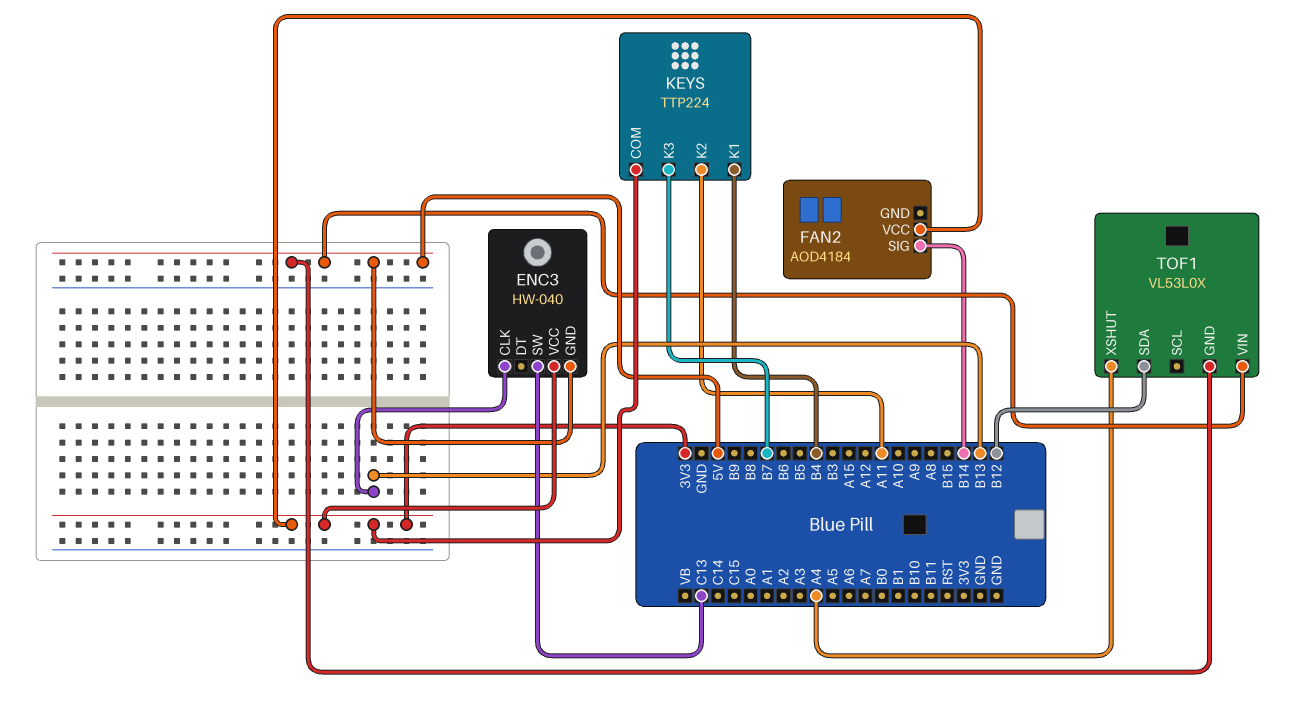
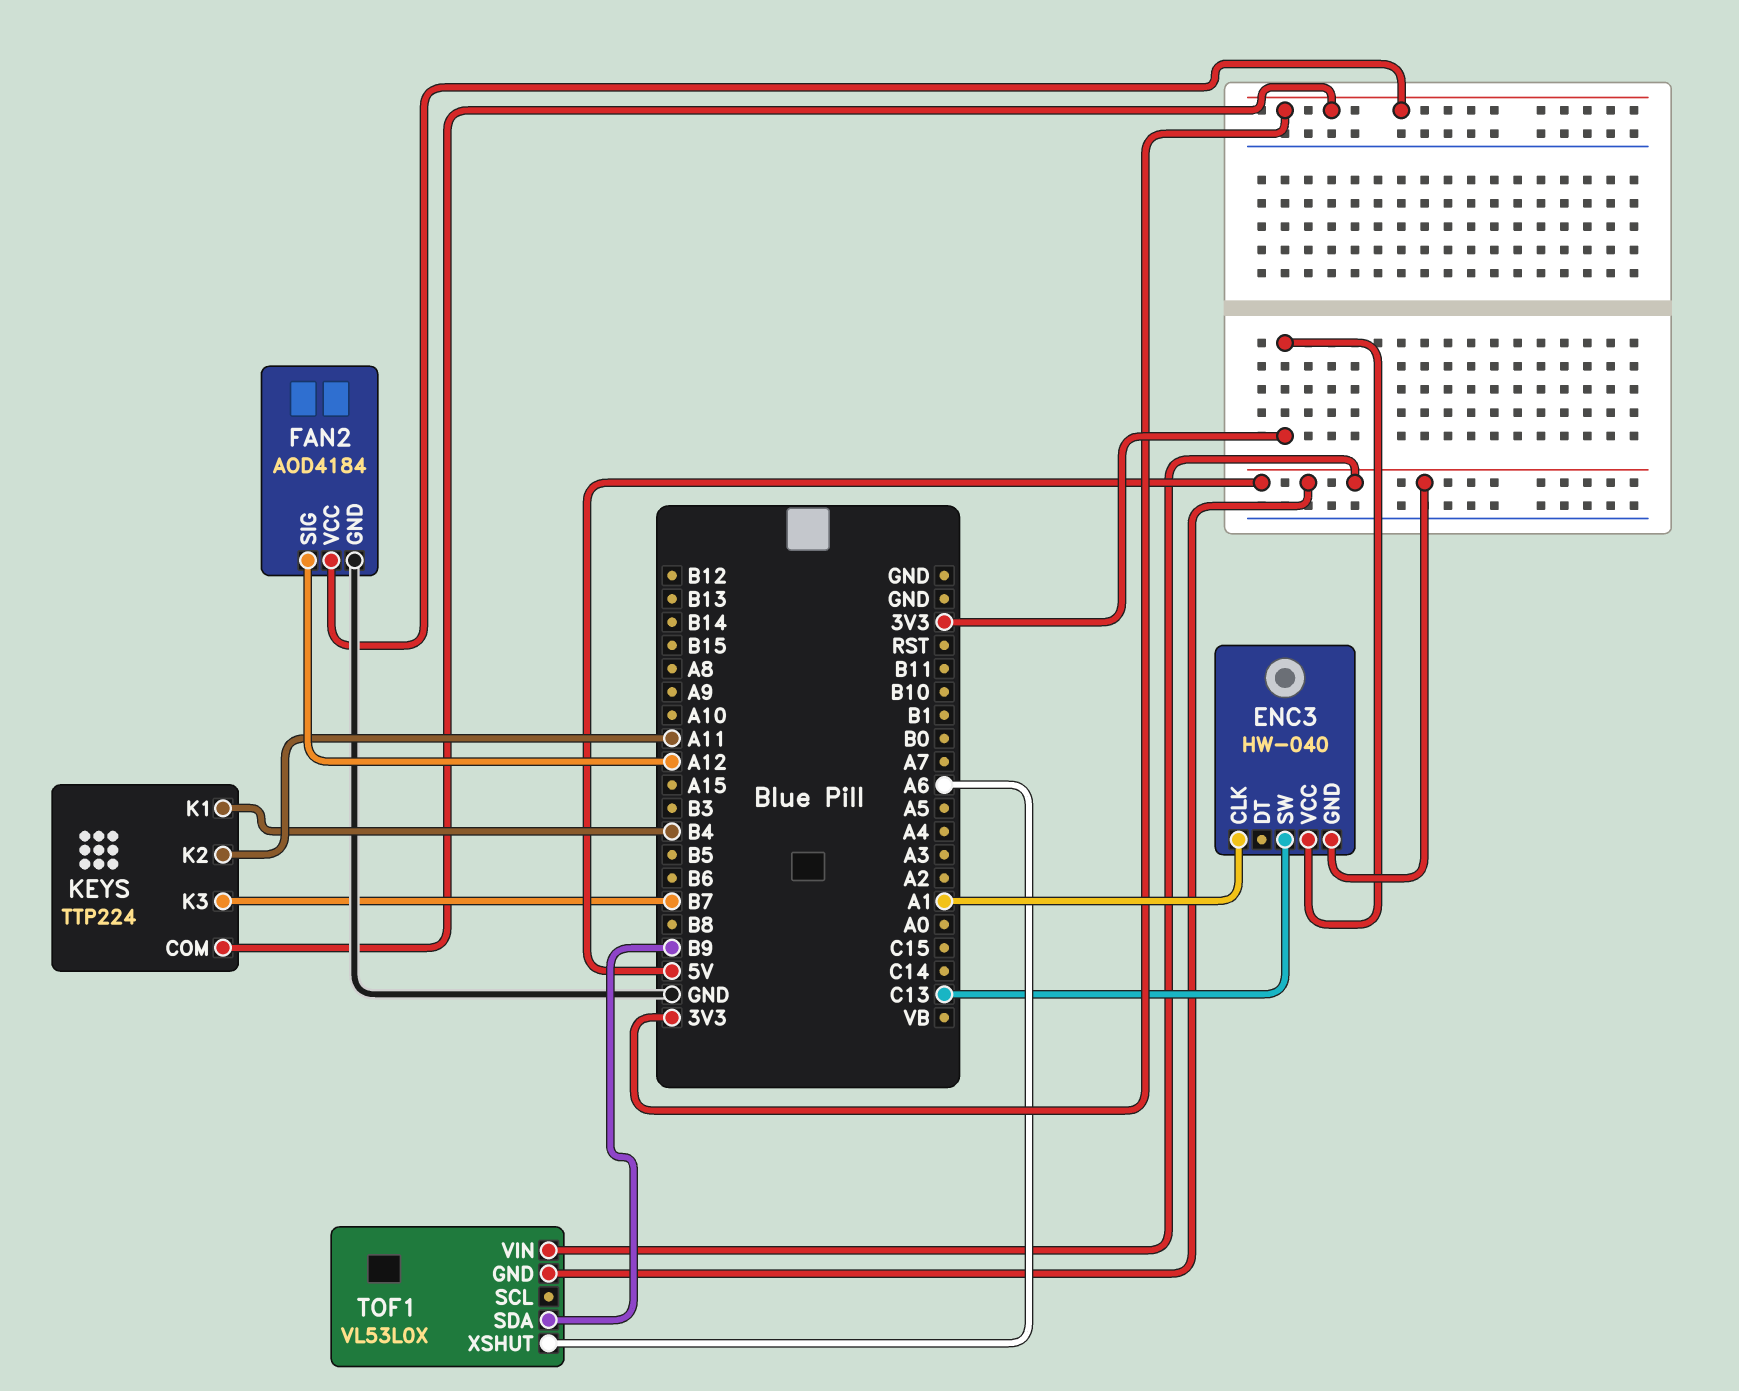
ENC3 pin CLK: B13 -> A1
FAN2 pin GND: none -> GND
FAN2 pin SIG: B14 -> A12
TOF1 pin SDA: B12 -> B9
TOF1 pin XSHUT: A4 -> A6

